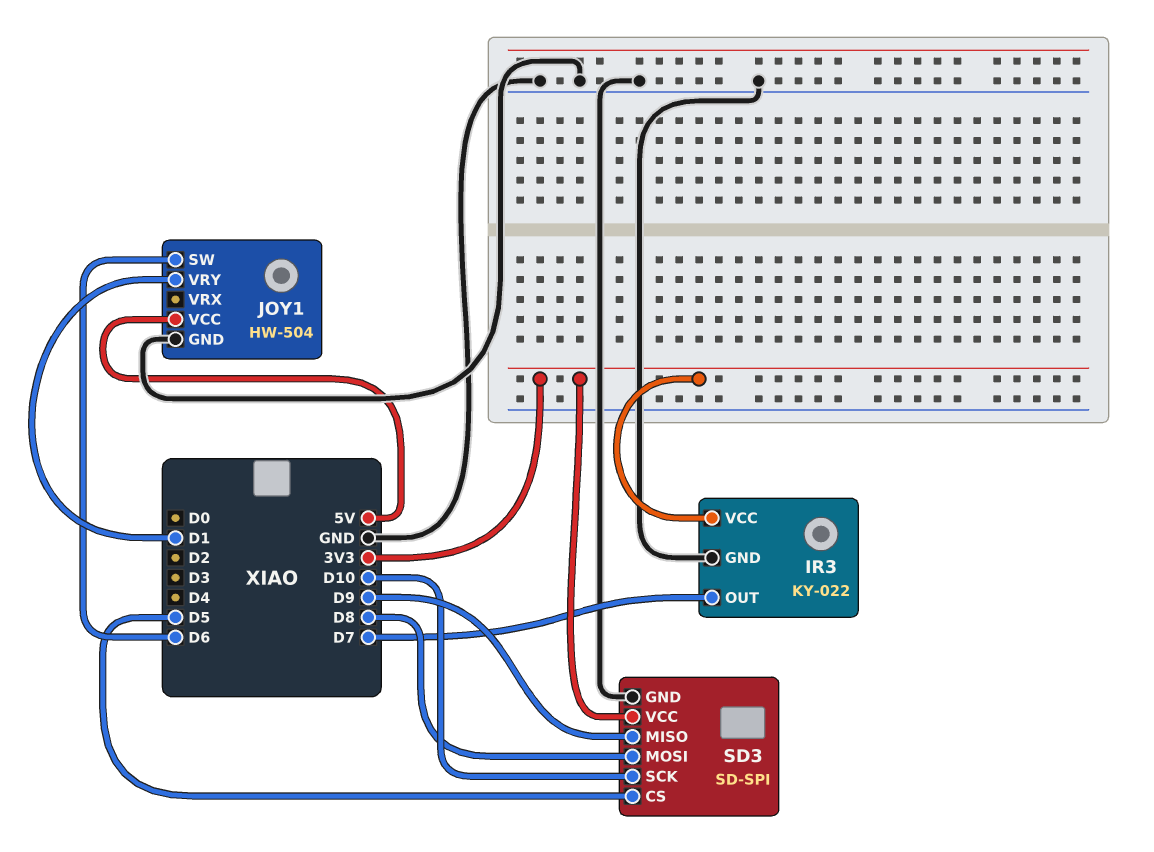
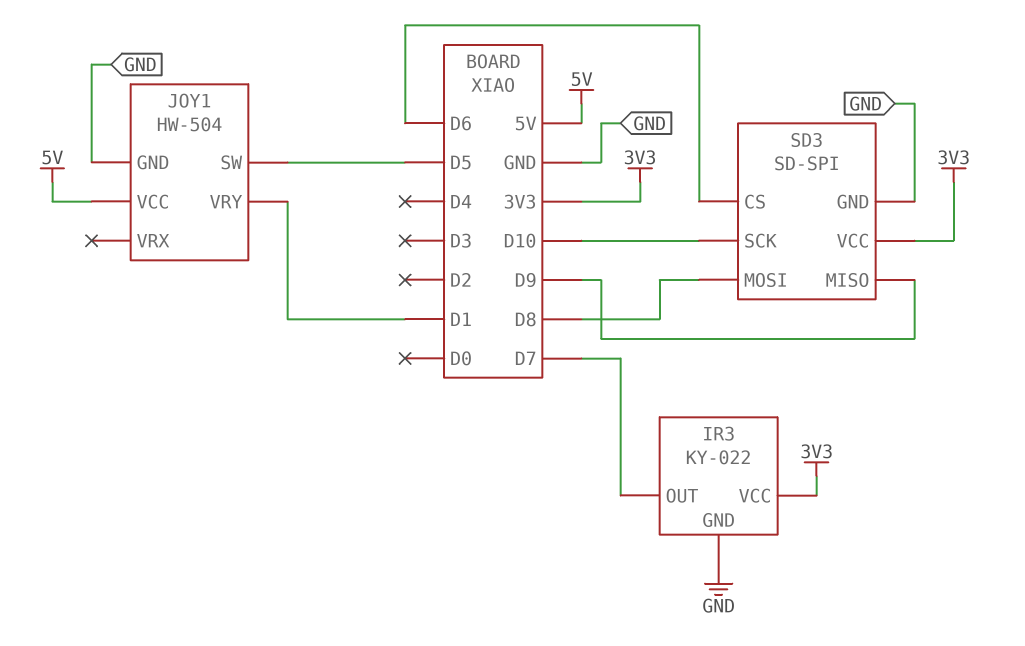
JOY1 pin SW: D6 -> D5
SD3 pin CS: D5 -> D6

